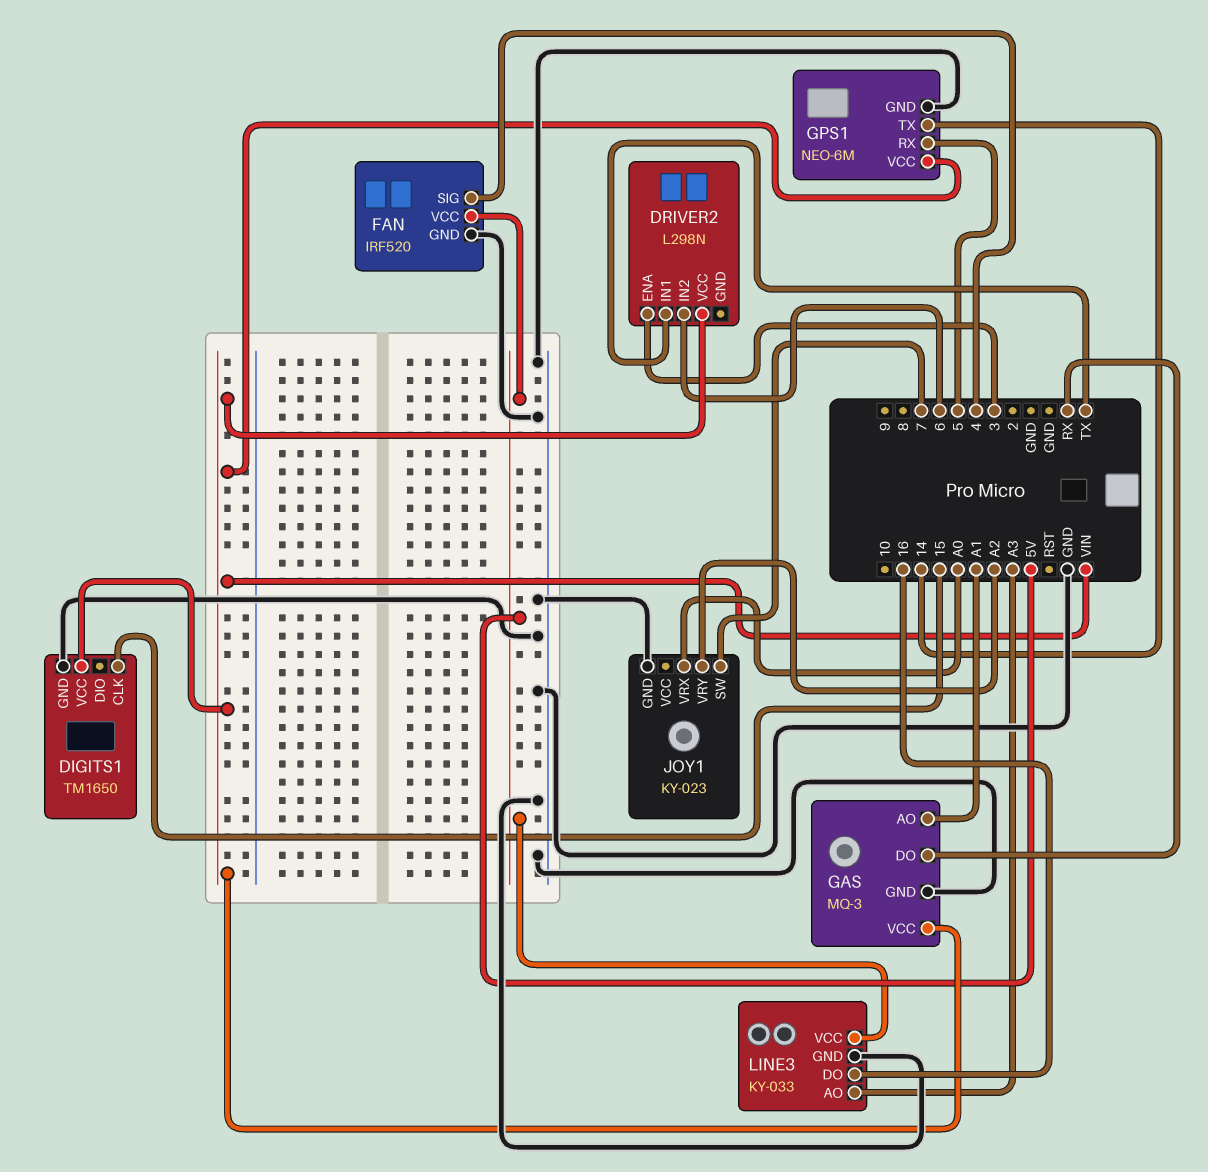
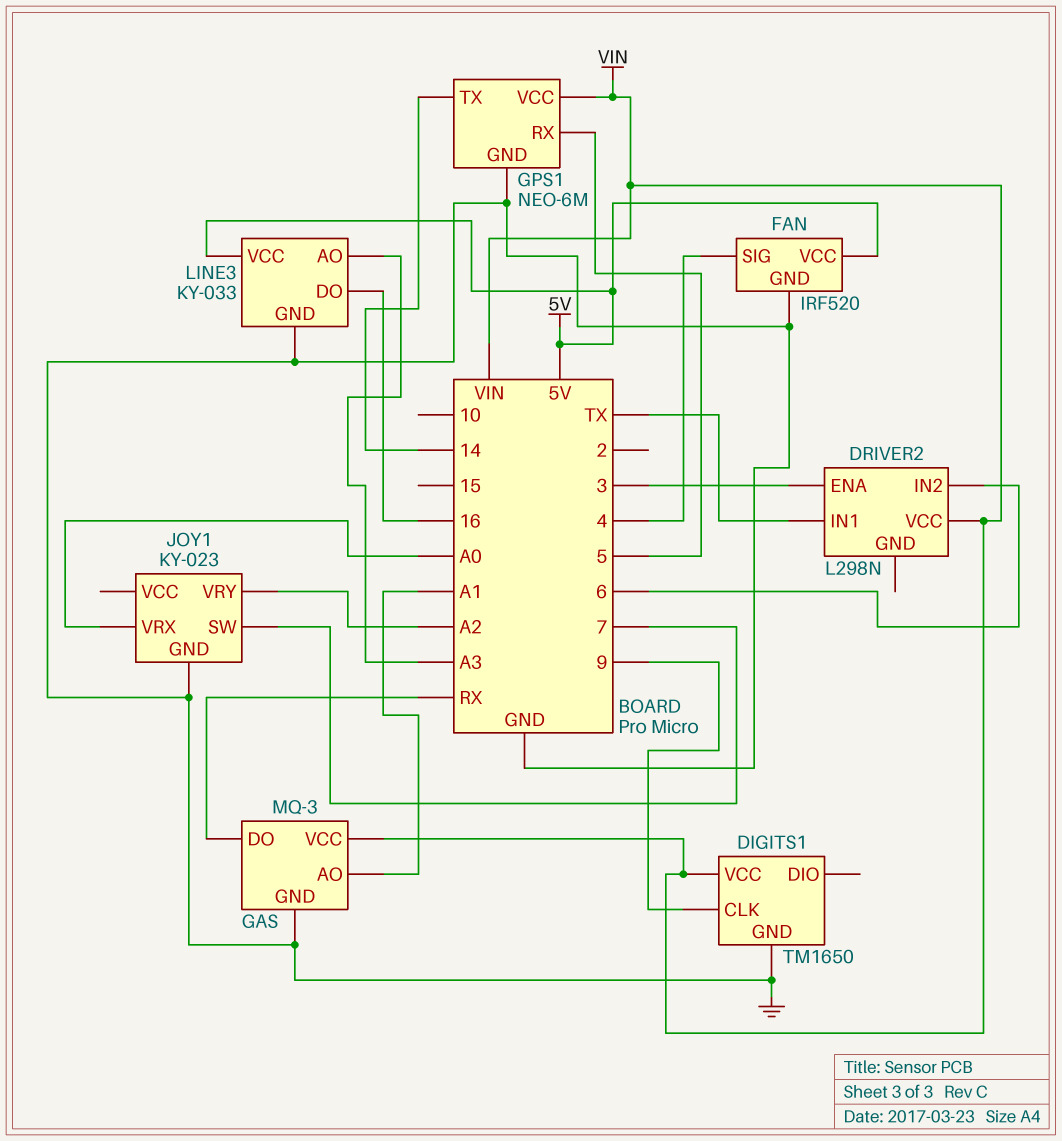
DIGITS1 pin CLK: 15 -> 9

